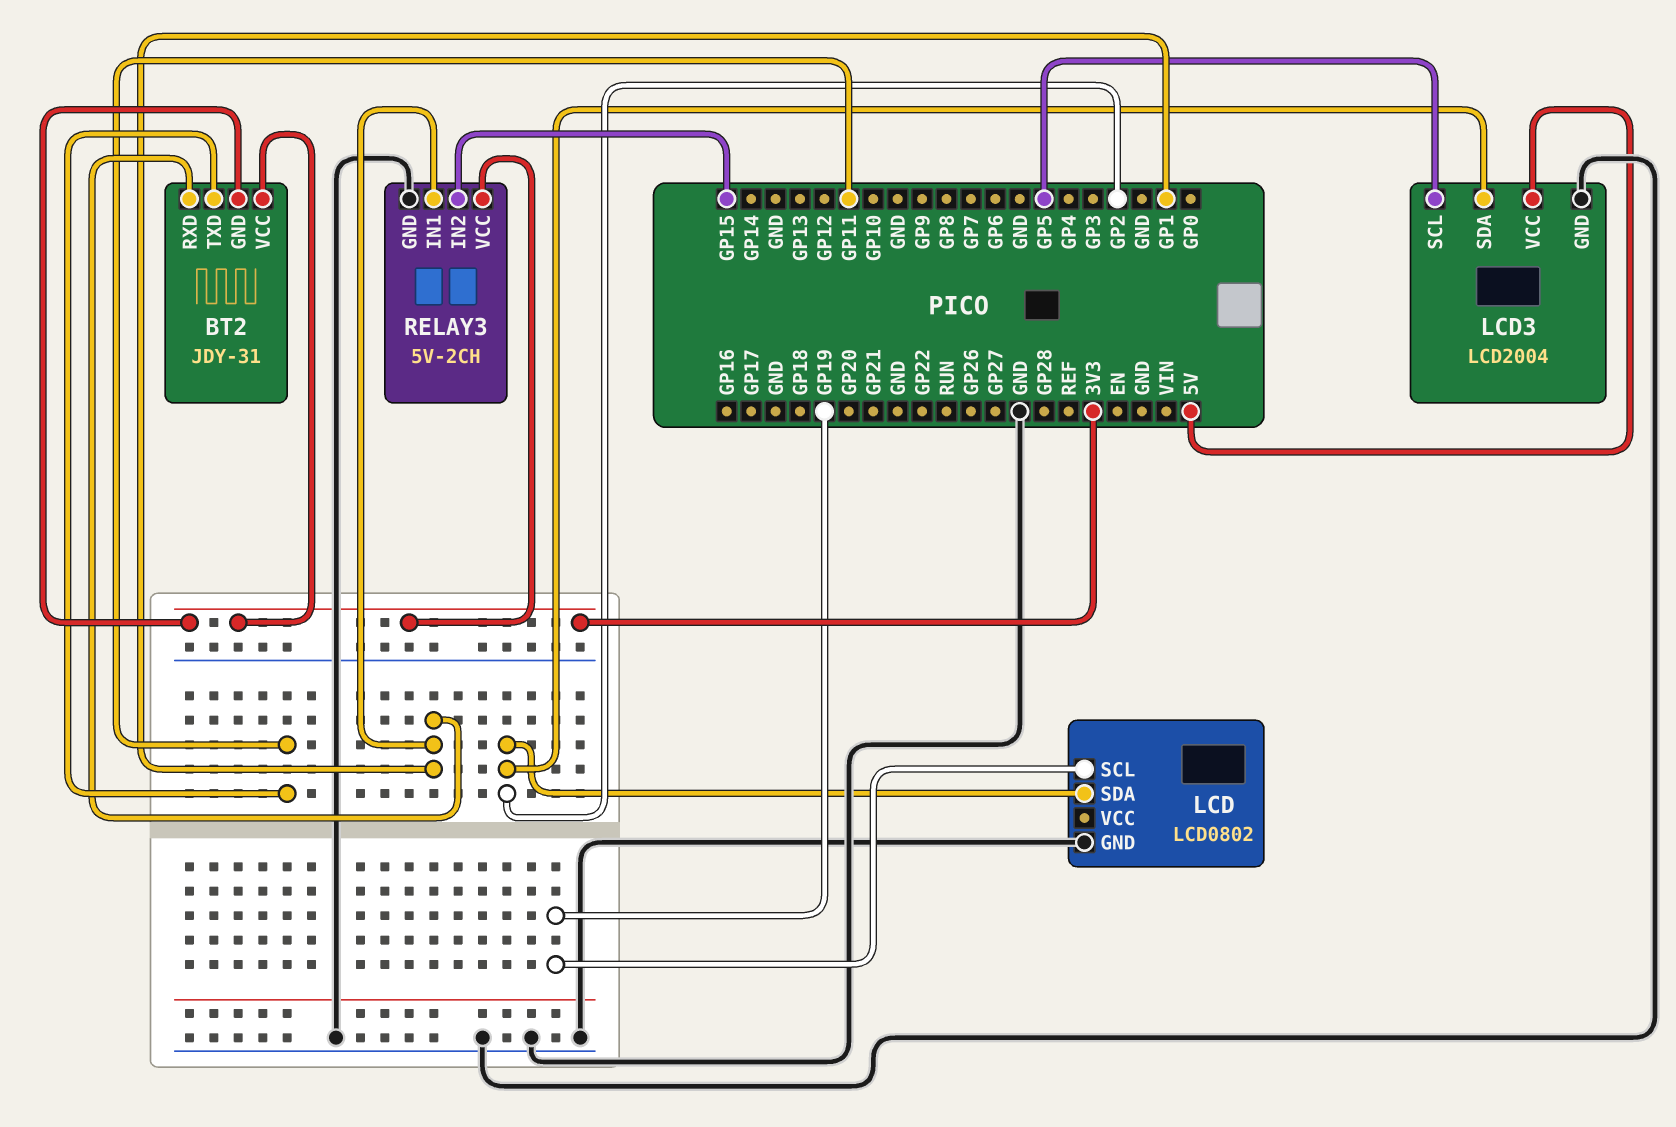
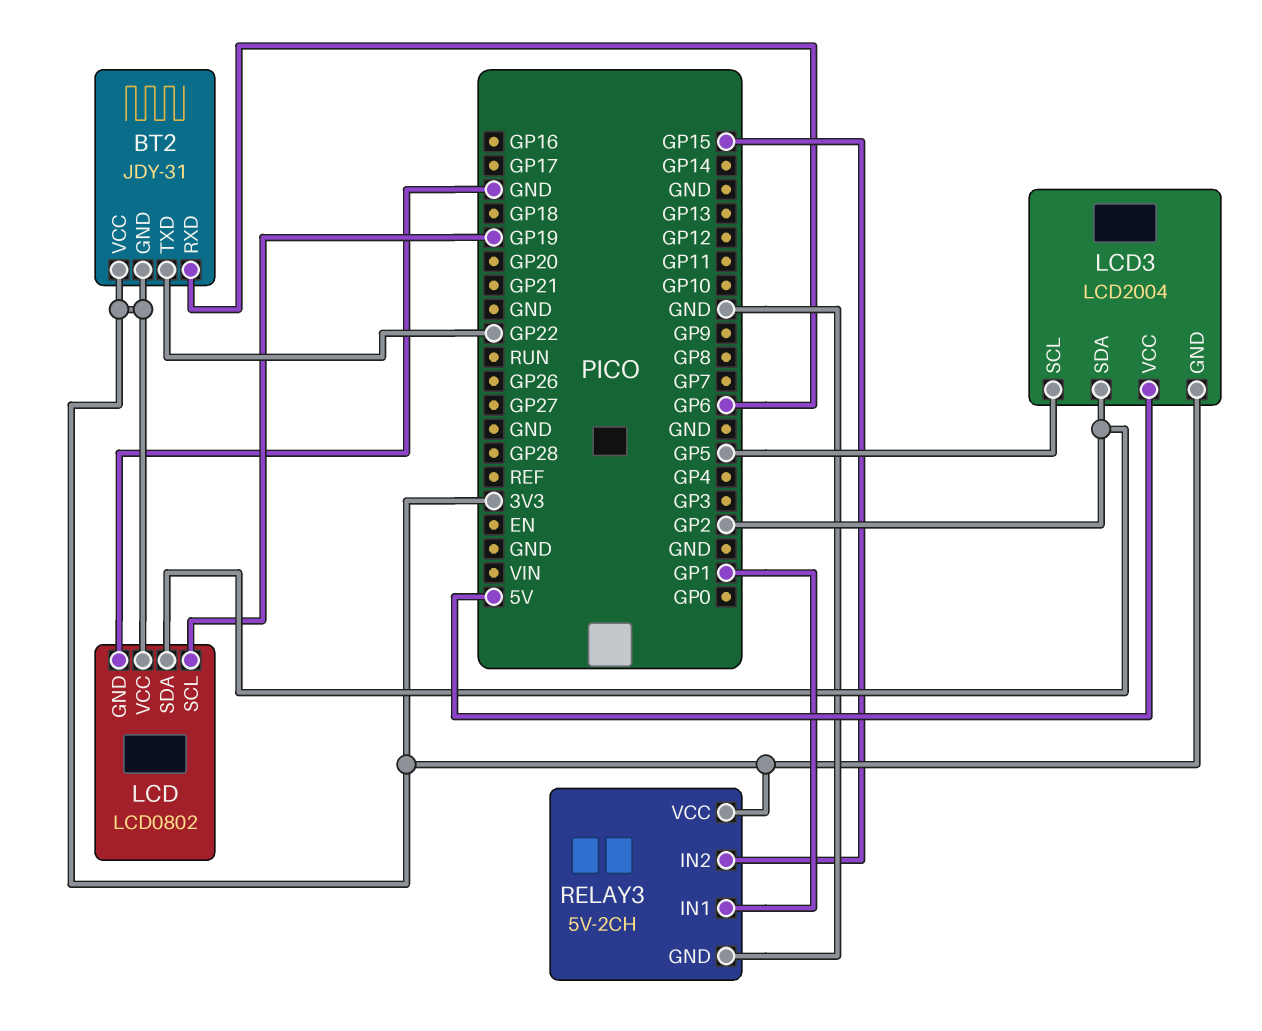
BT2 pin RXD: GP1 -> GP6
BT2 pin TXD: GP11 -> GP22
LCD pin VCC: none -> 3V3
LCD3 pin GND: GND -> 3V3

